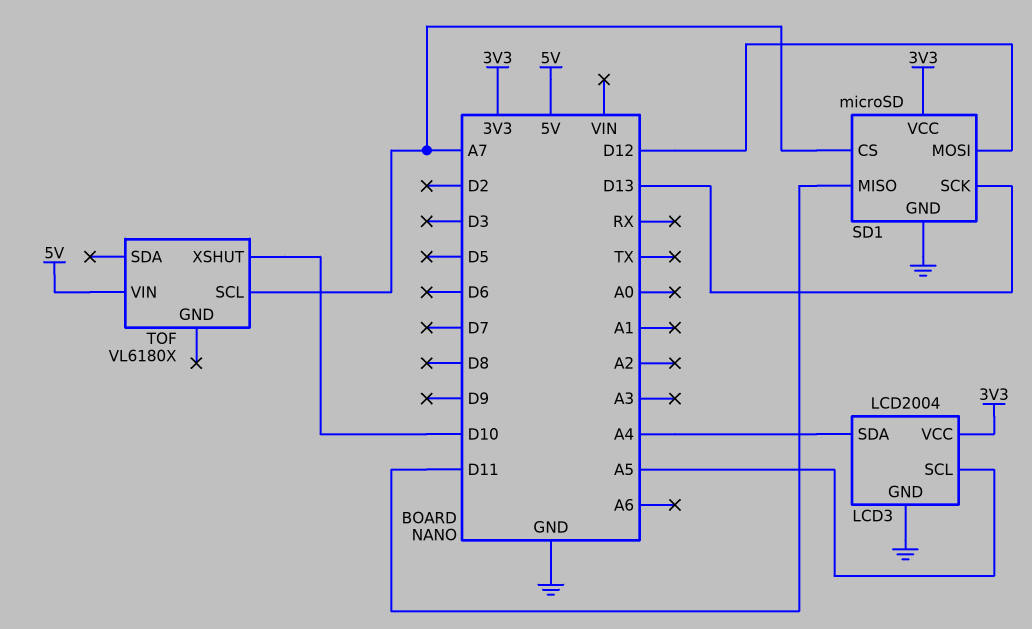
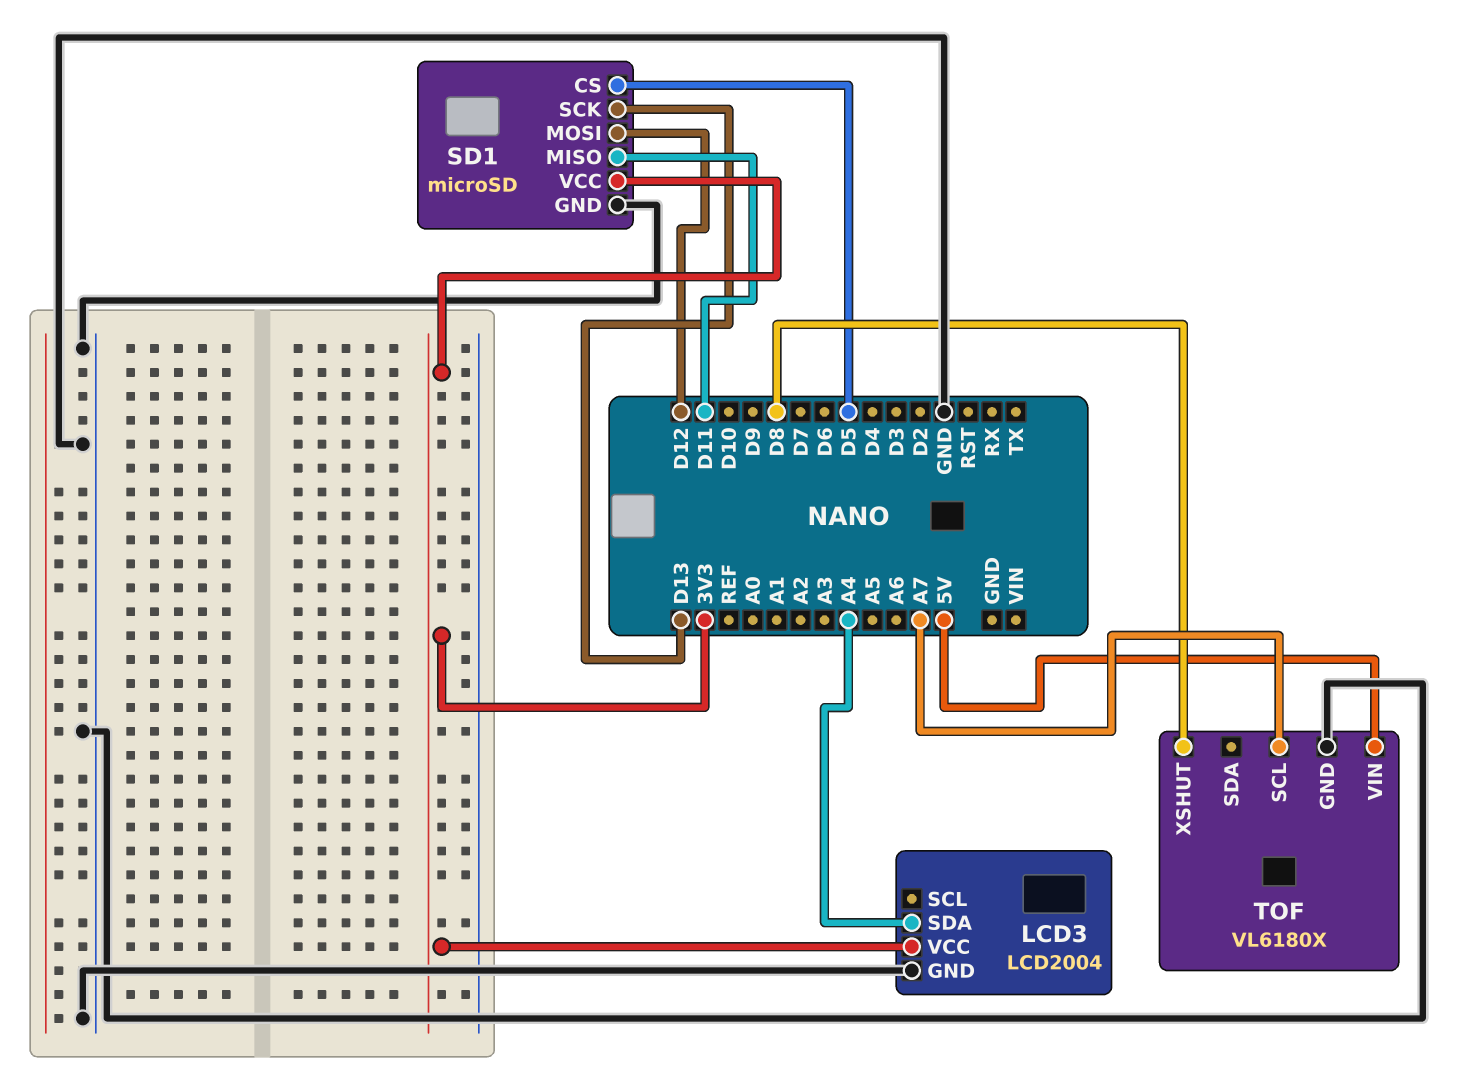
LCD3 pin SCL: A5 -> none
SD1 pin CS: A7 -> D5
TOF pin GND: none -> GND
TOF pin XSHUT: D10 -> D8

